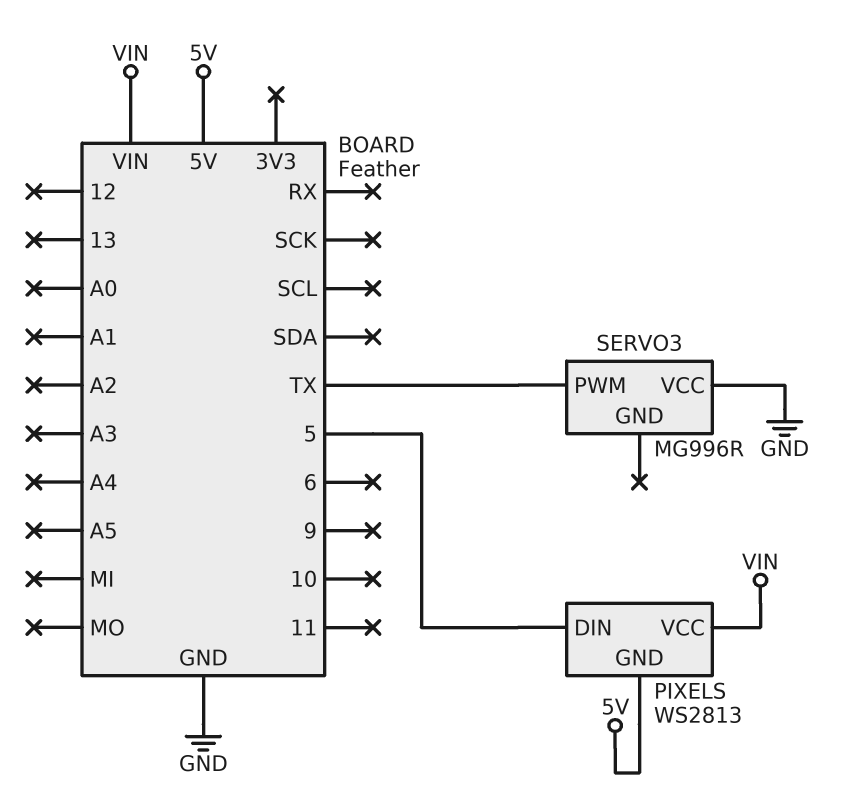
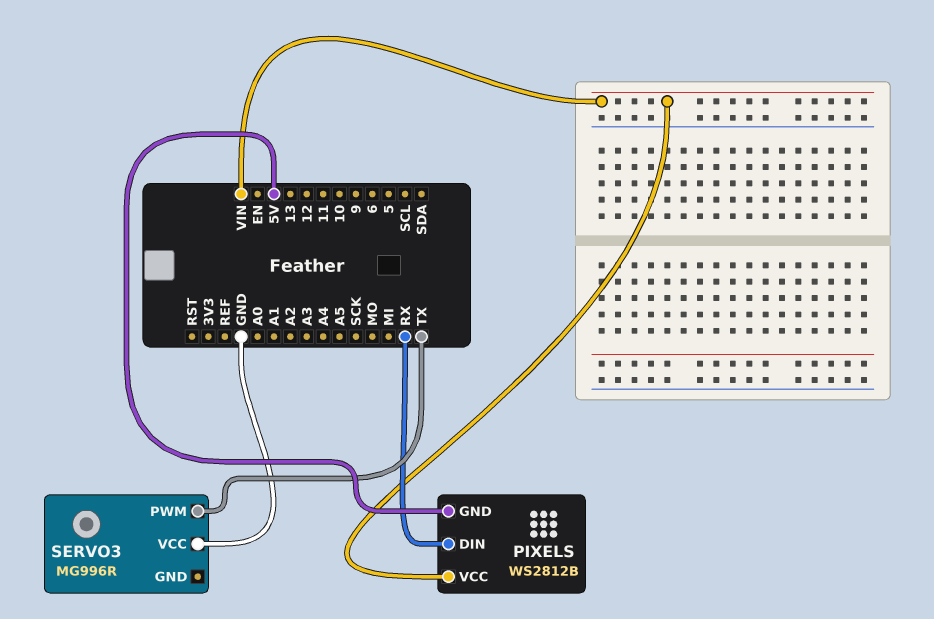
PIXELS: WS2813 -> WS2812B
PIXELS pin DIN: 5 -> RX

